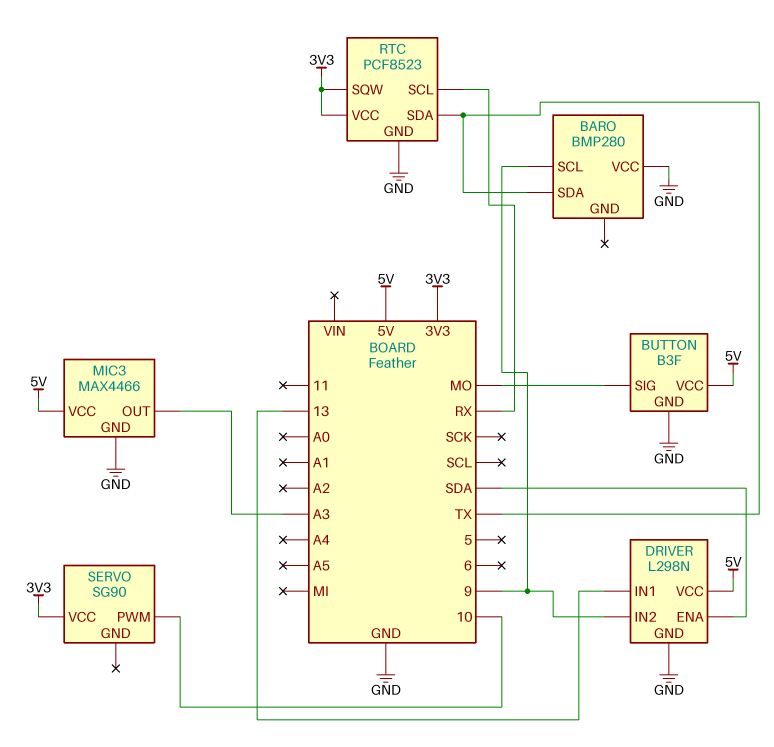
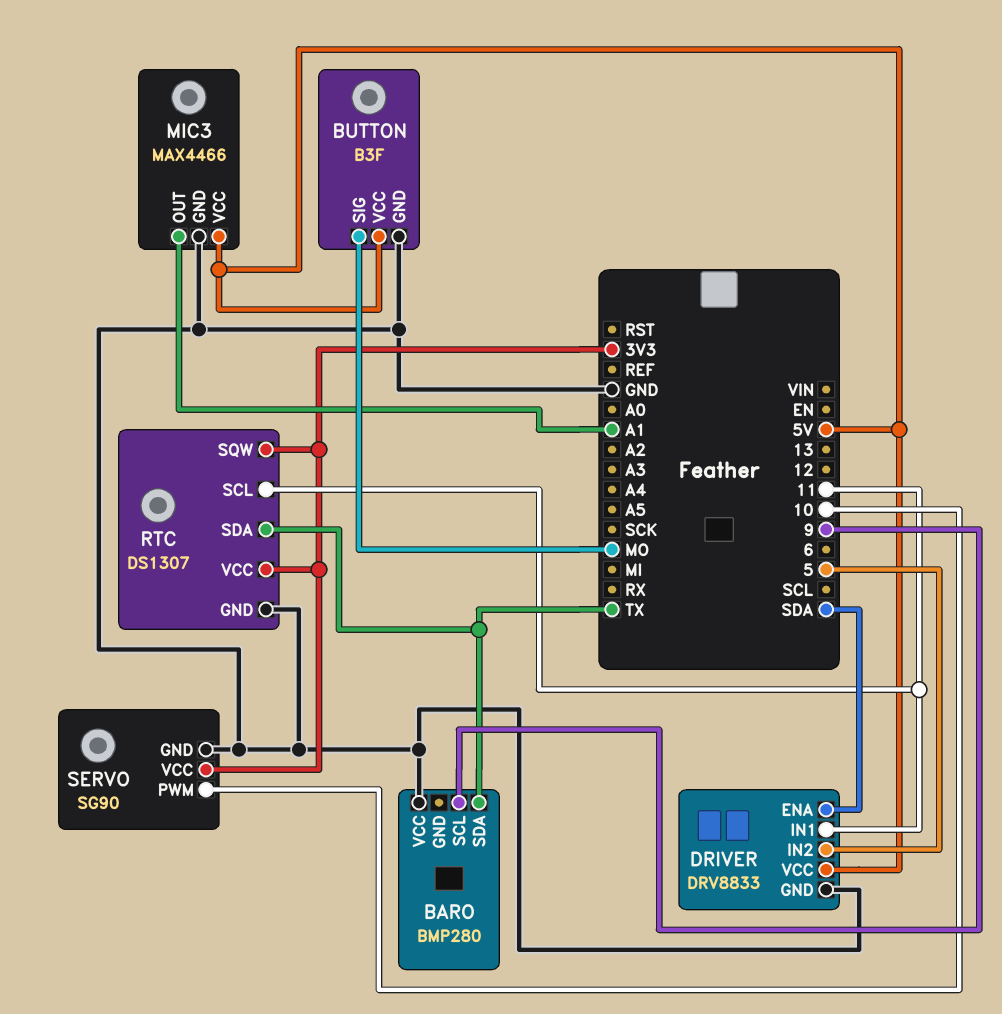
DRIVER: L298N -> DRV8833
DRIVER pin IN1: 13 -> 11
DRIVER pin IN2: 9 -> 5
MIC3 pin OUT: A3 -> A1
RTC: PCF8523 -> DS1307
RTC pin SCL: RX -> 11
SERVO pin GND: none -> GND

